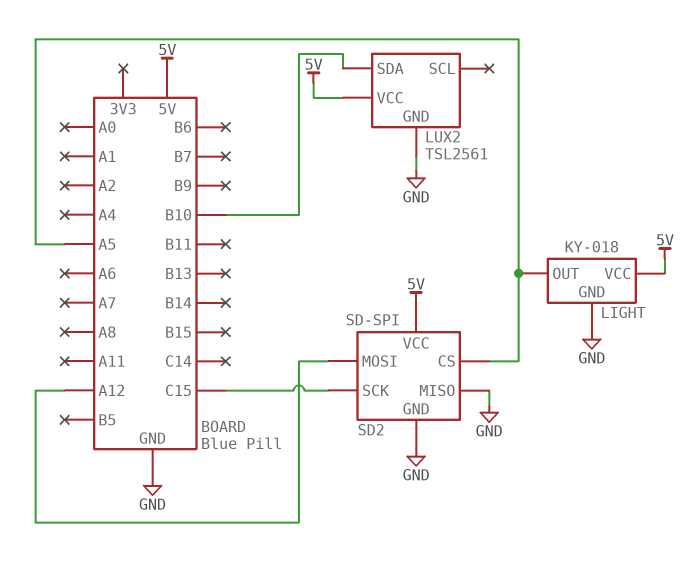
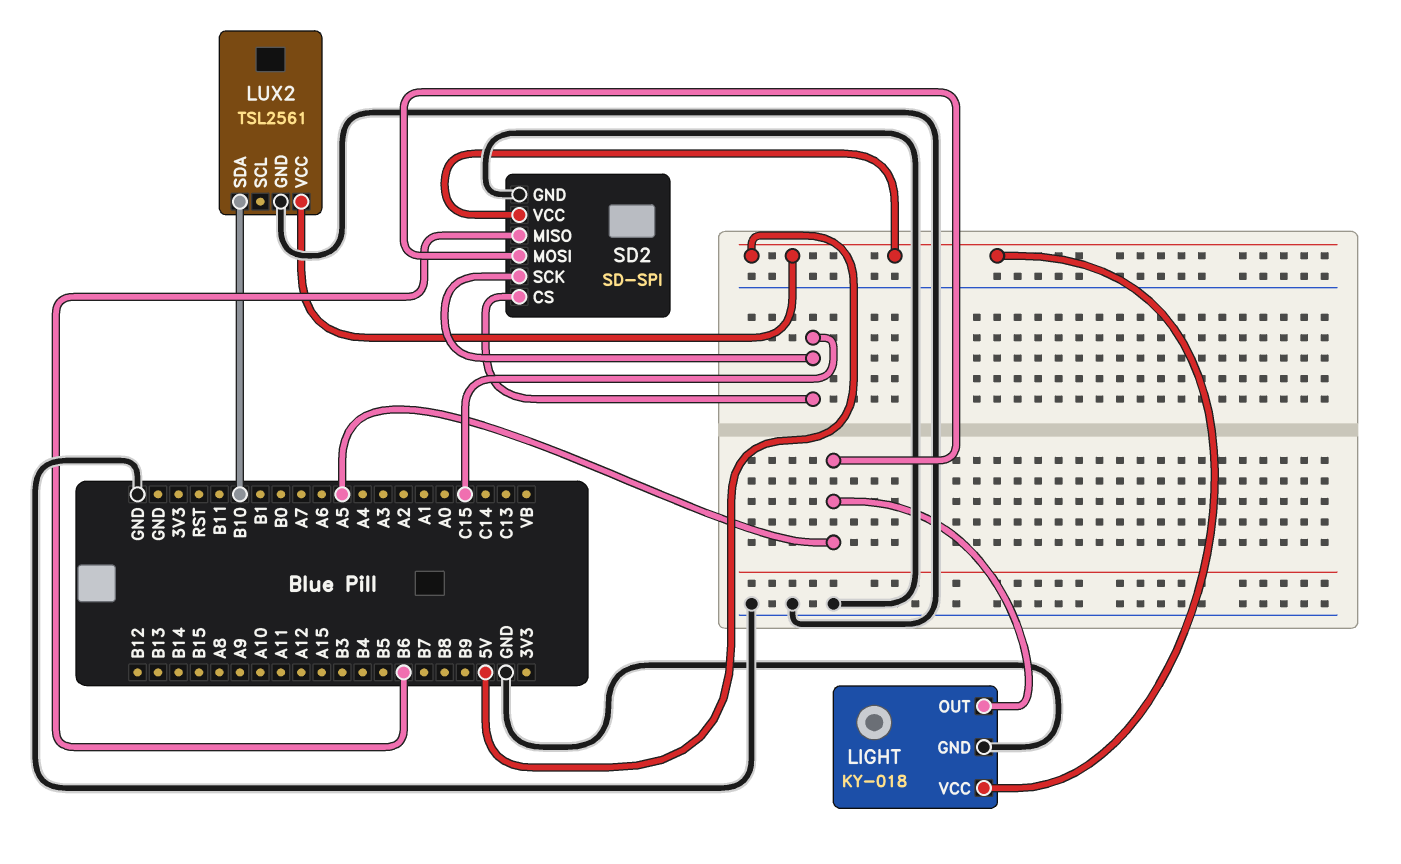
SD2 pin CS: A5 -> C15
SD2 pin MISO: GND -> B6
SD2 pin MOSI: A12 -> A5

